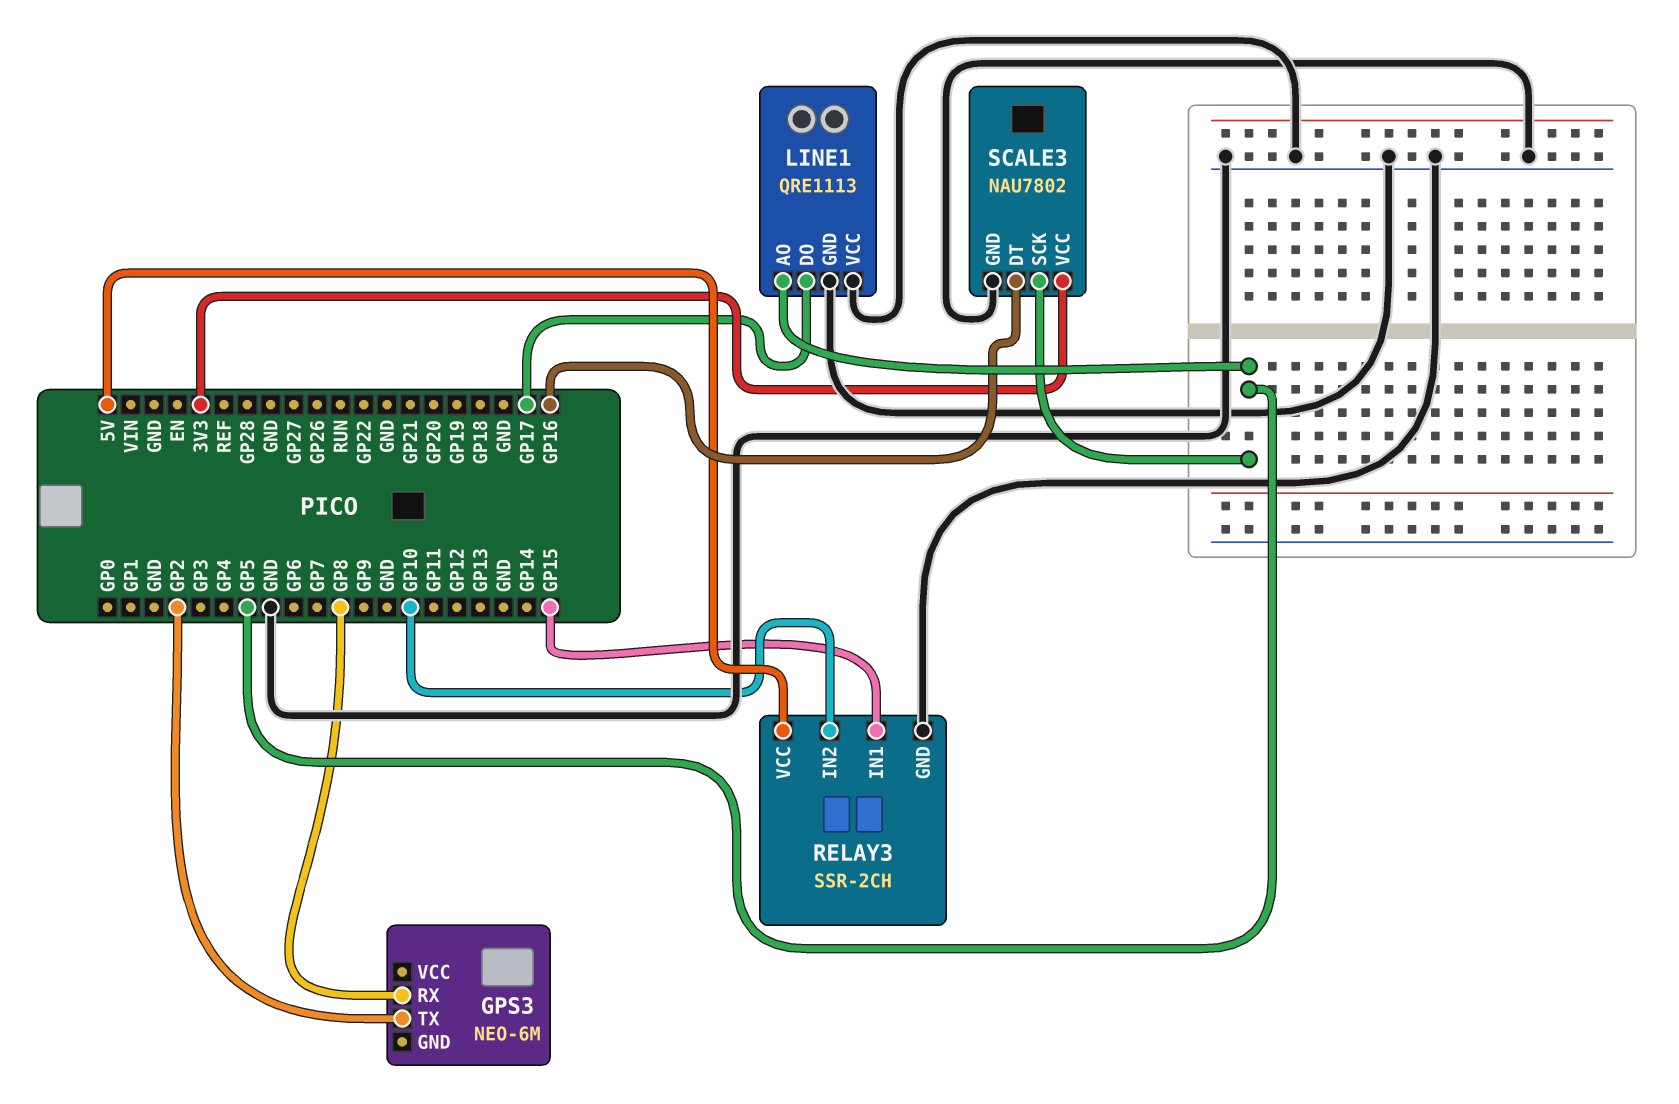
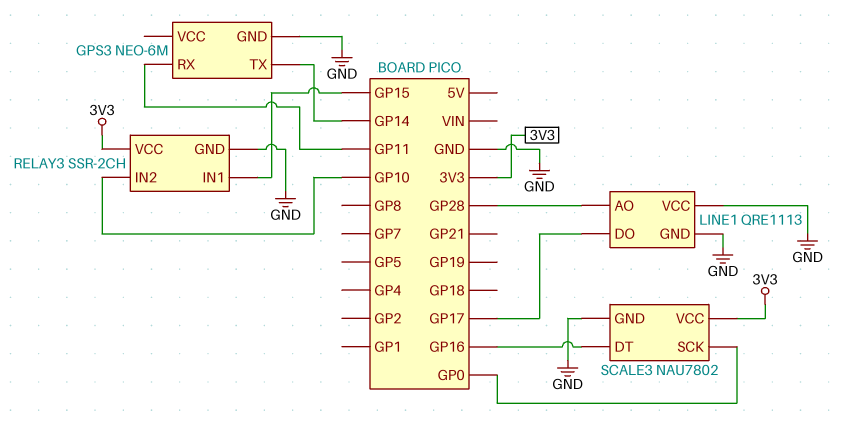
GPS3 pin GND: none -> GND
GPS3 pin RX: GP8 -> GP11
GPS3 pin TX: GP2 -> GP14
LINE1 pin AO: GP5 -> GP28
RELAY3 pin VCC: 5V -> 3V3
SCALE3 pin SCK: GP5 -> GP0

